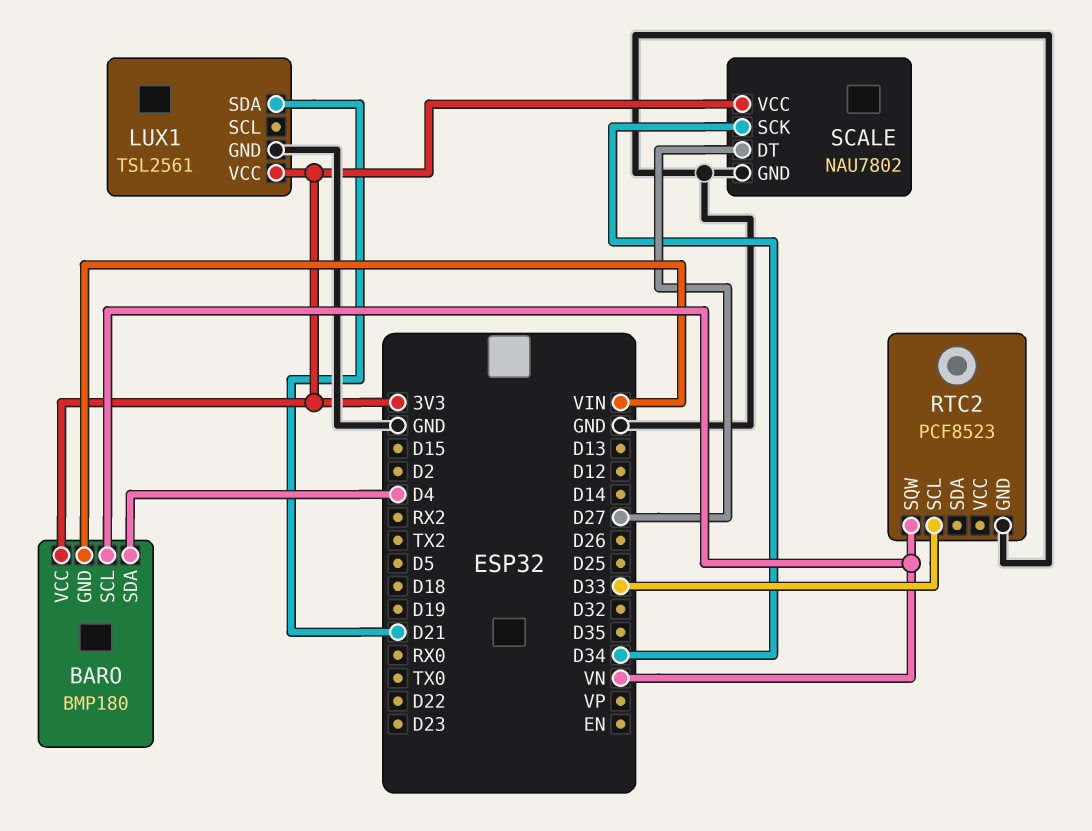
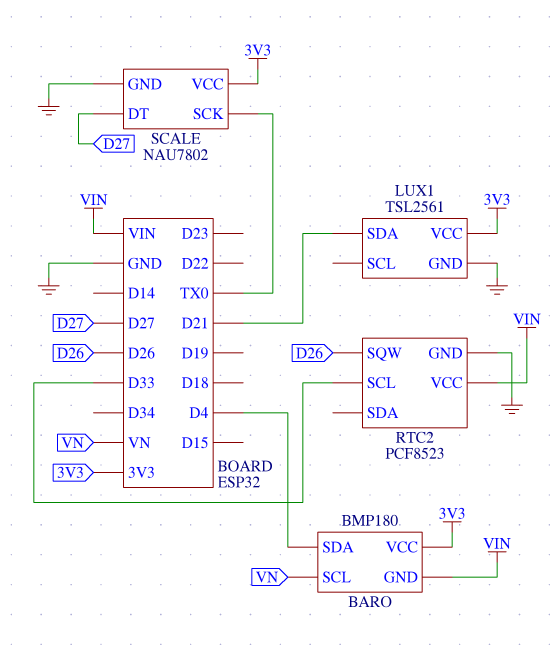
RTC2 pin SQW: VN -> D26
RTC2 pin VCC: none -> VIN
SCALE pin SCK: D34 -> TX0

